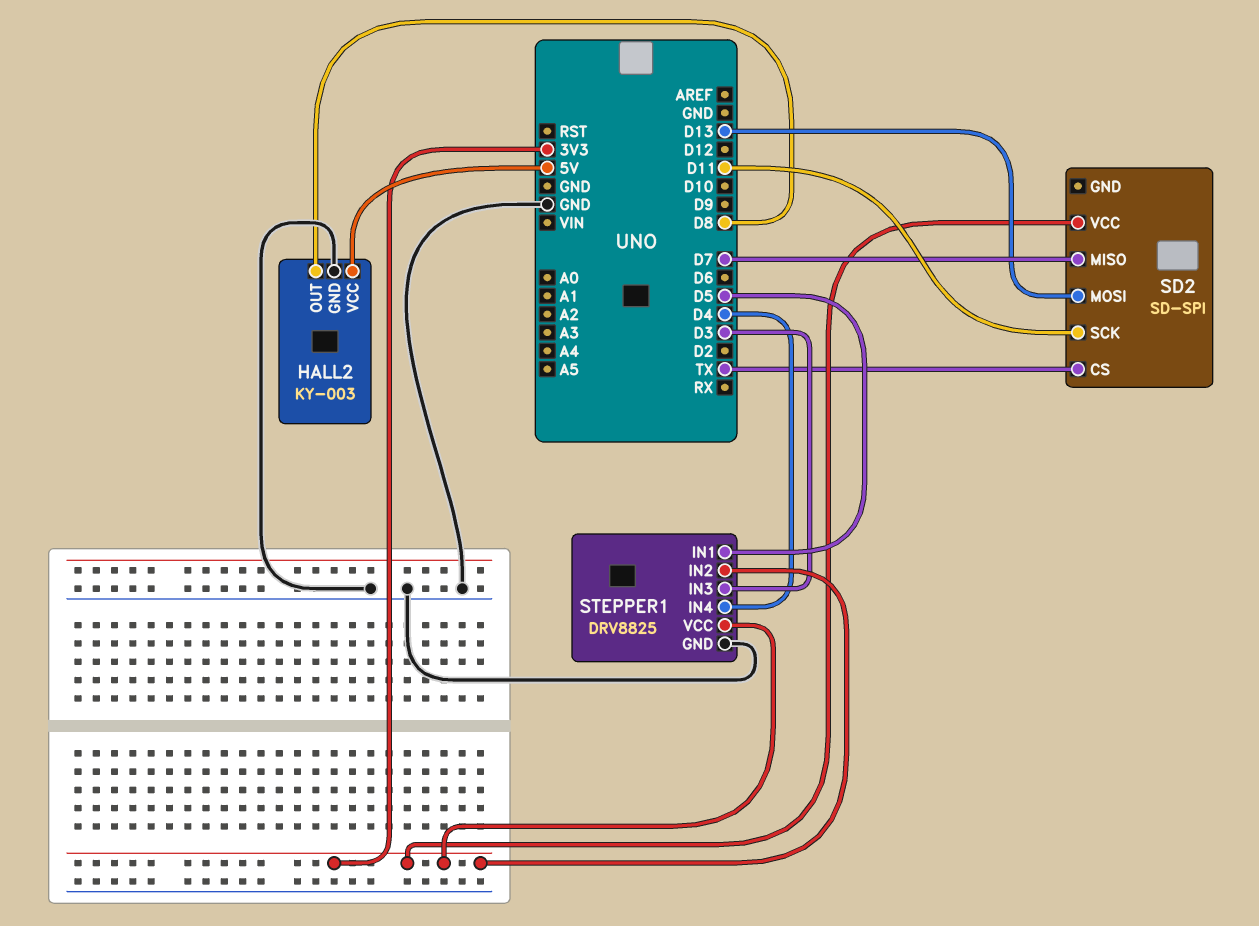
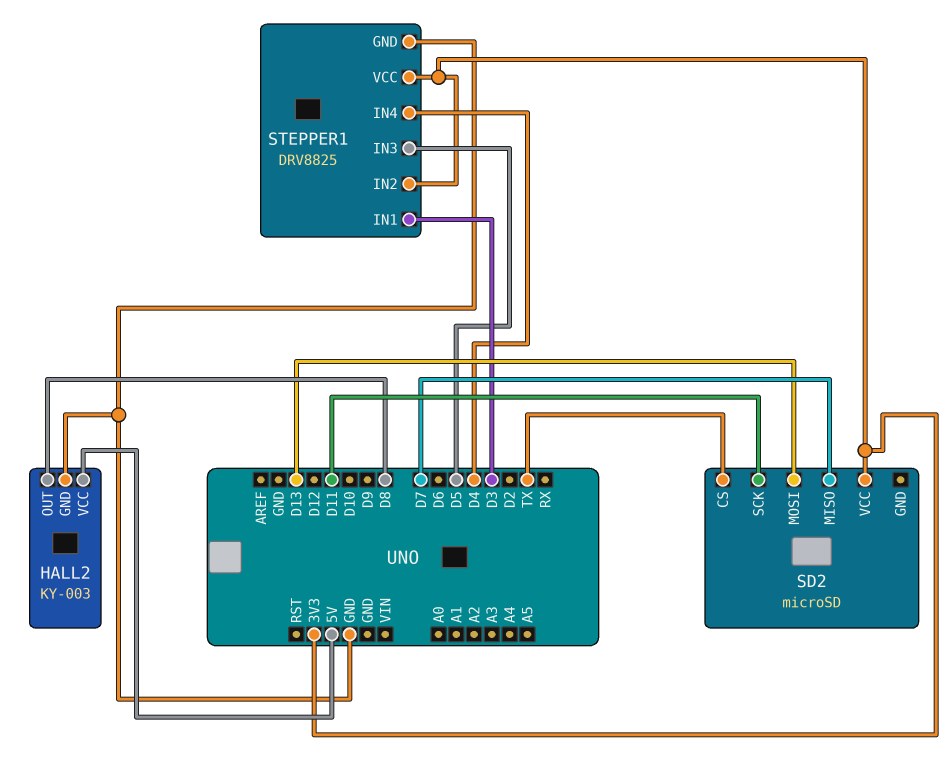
SD2: SD-SPI -> microSD
STEPPER1 pin IN1: D5 -> D3
STEPPER1 pin IN3: D3 -> D5

